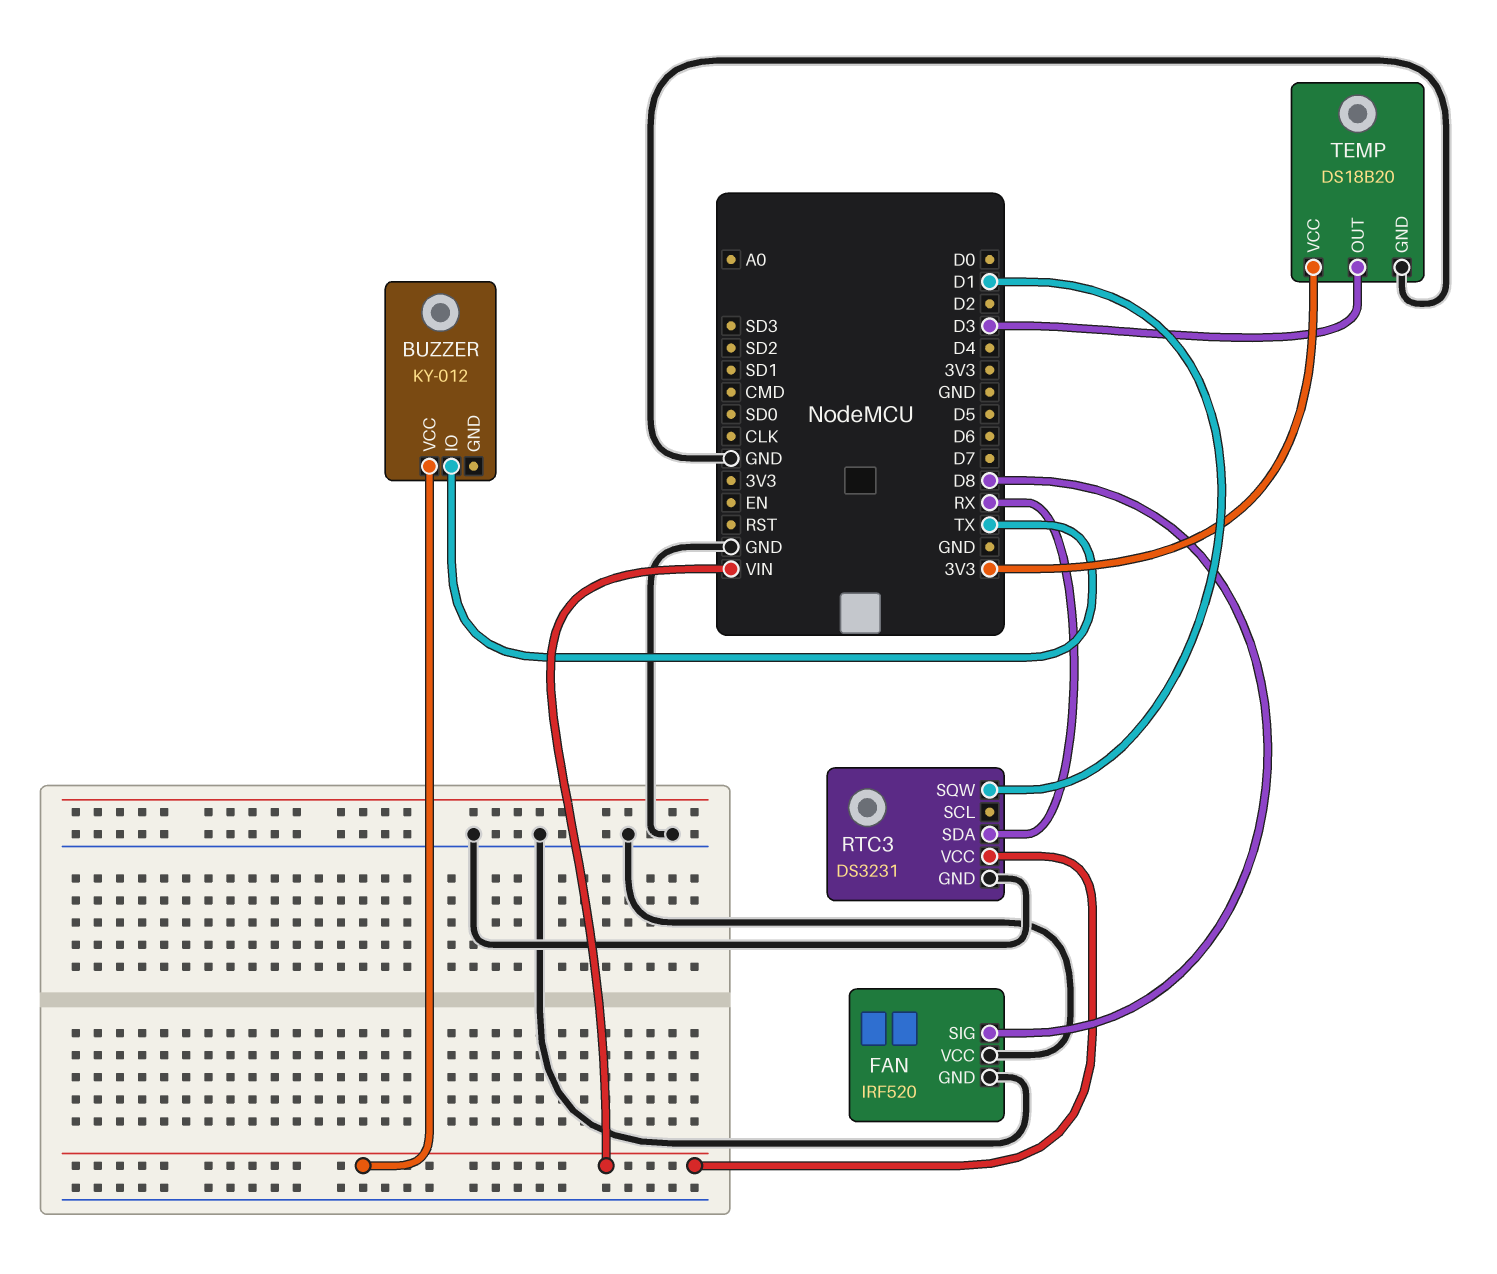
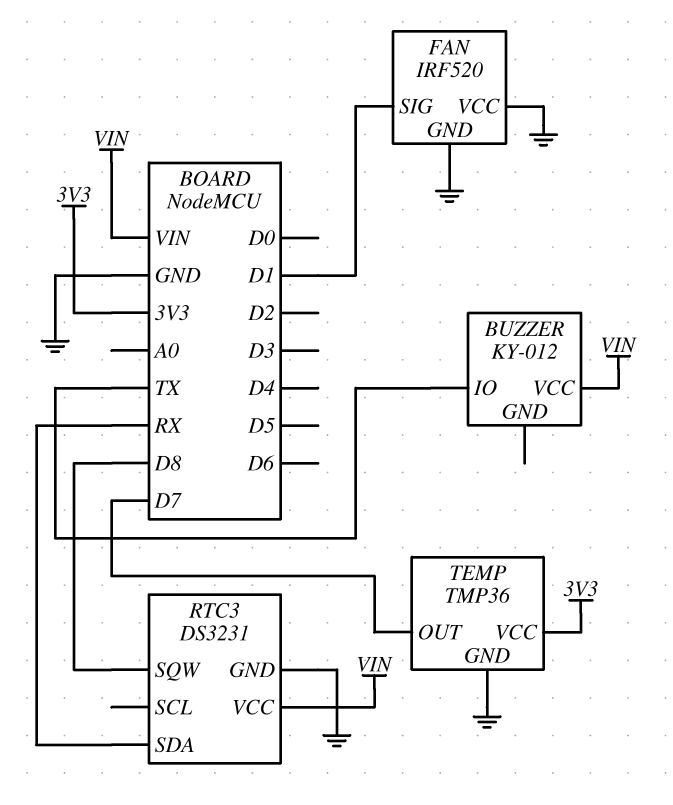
FAN pin SIG: D8 -> D1
RTC3 pin SQW: D1 -> D8
TEMP: DS18B20 -> TMP36
TEMP pin OUT: D3 -> D7

